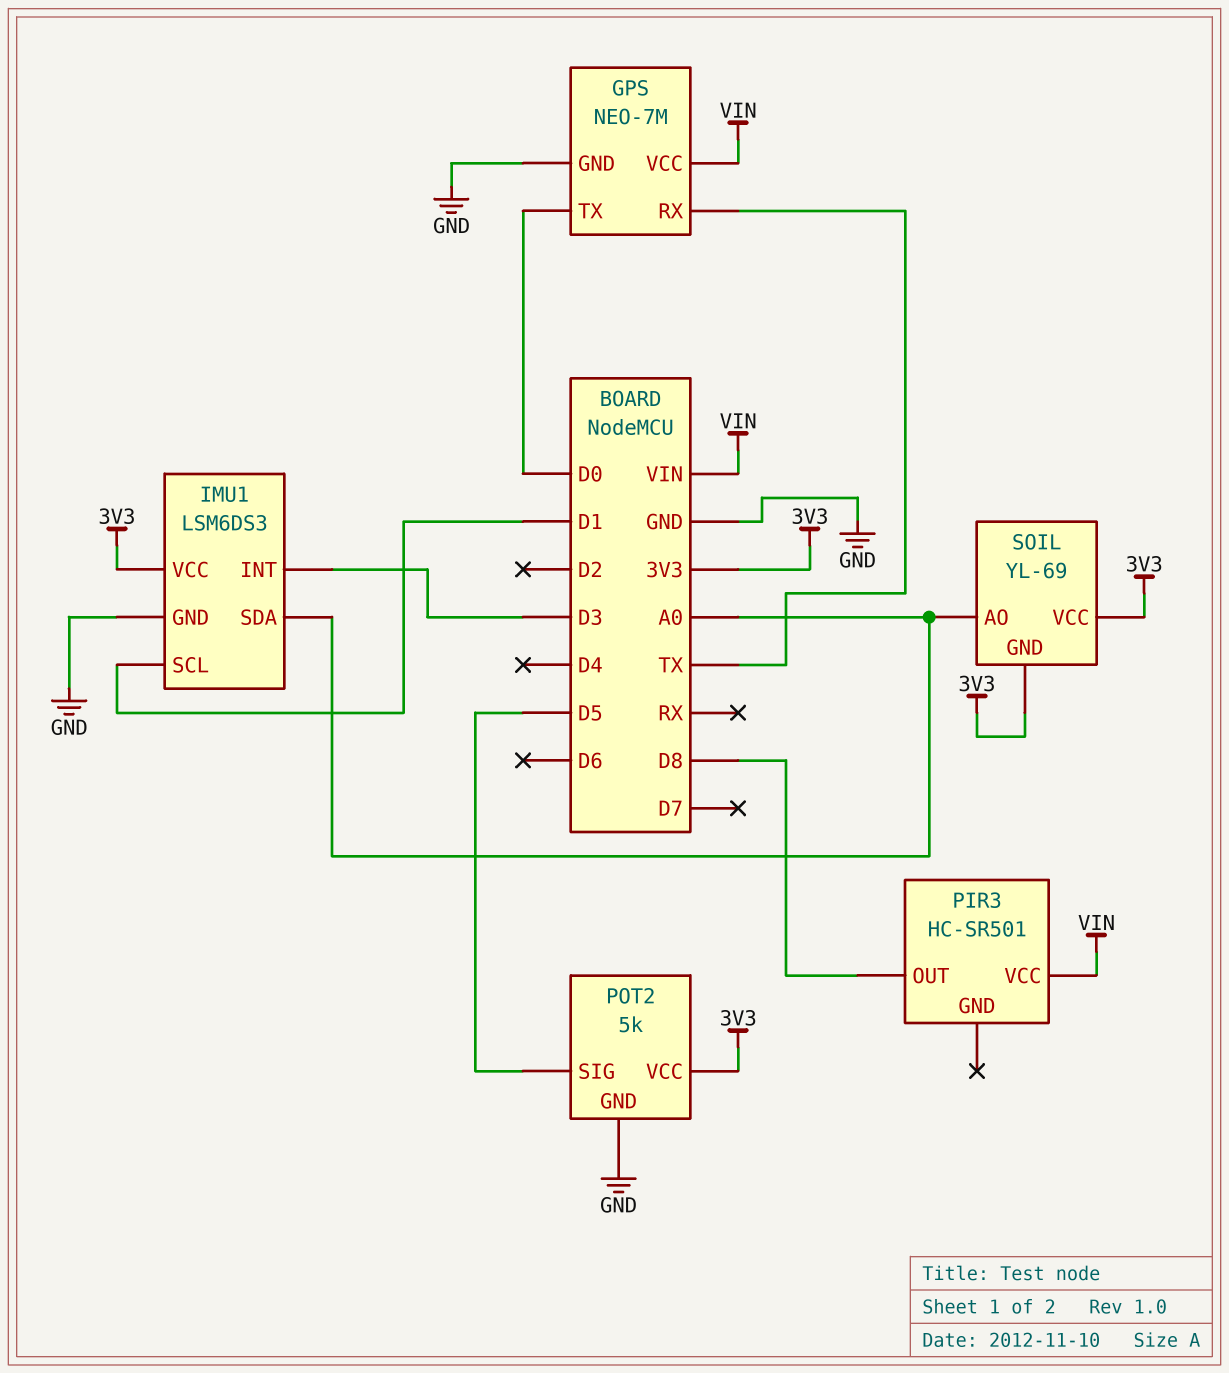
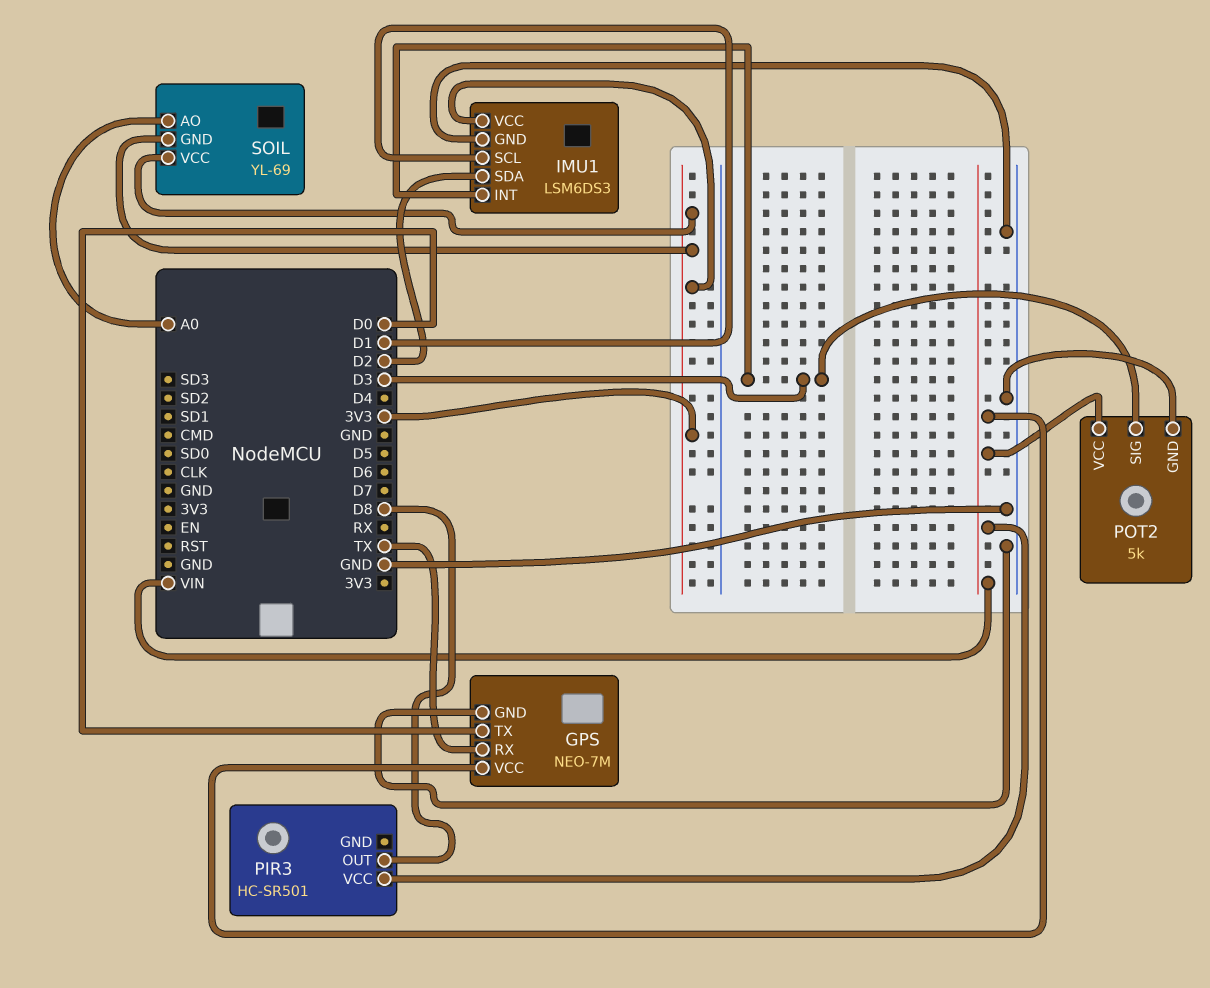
IMU1 pin SDA: A0 -> D2
POT2 pin SIG: D5 -> D3
POT2 pin VCC: 3V3 -> VIN

